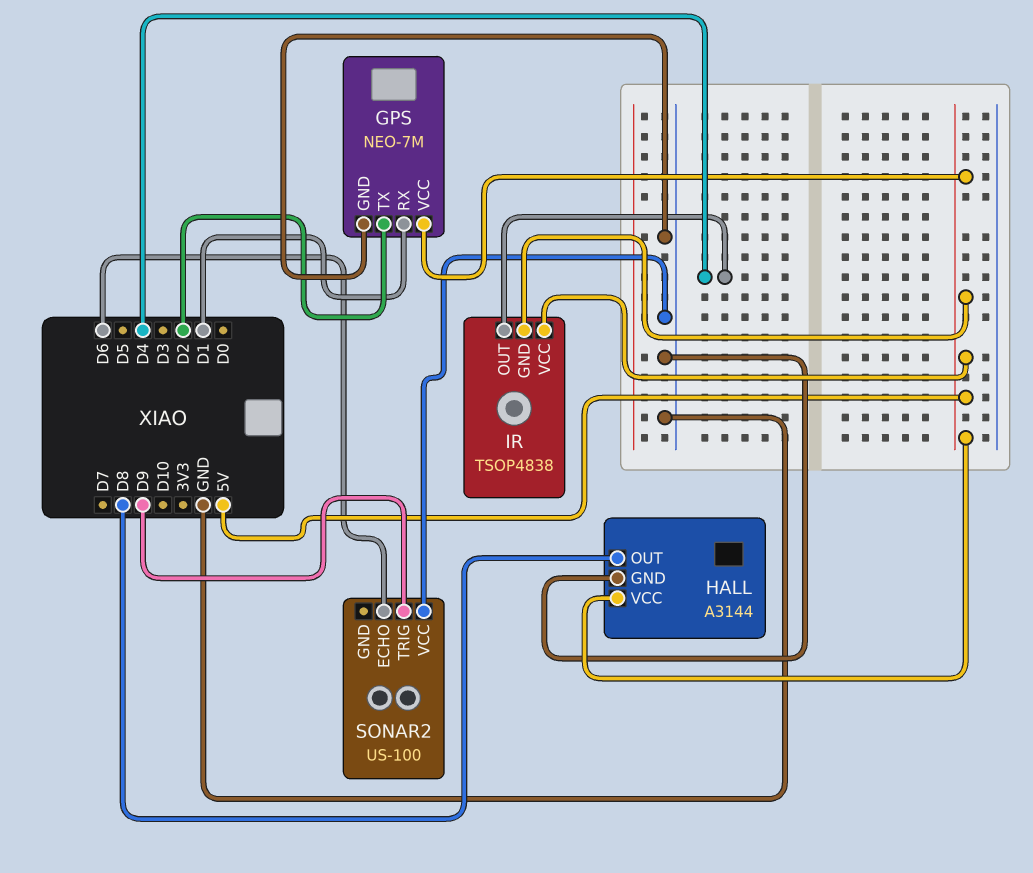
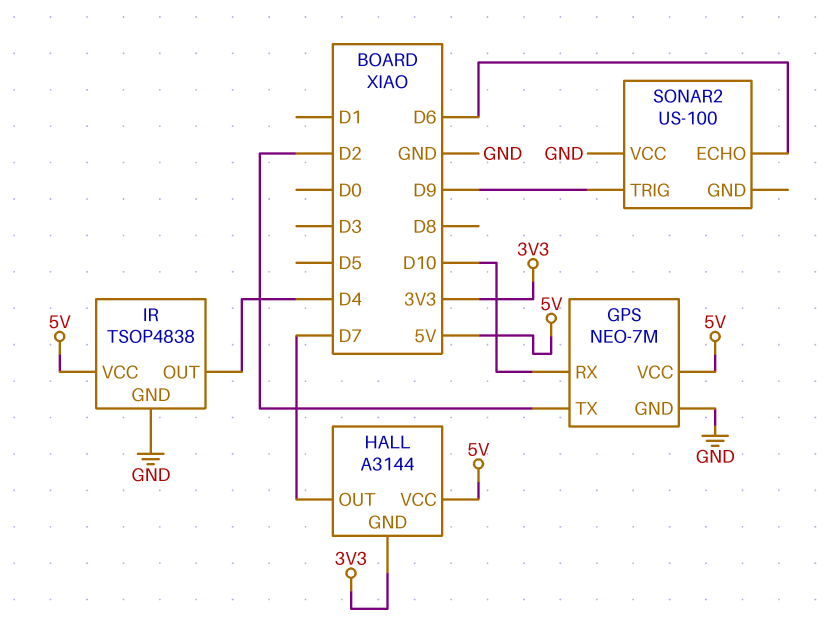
GPS pin RX: D1 -> D10
HALL pin GND: GND -> 3V3
HALL pin OUT: D8 -> D7
IR pin GND: 5V -> GND

